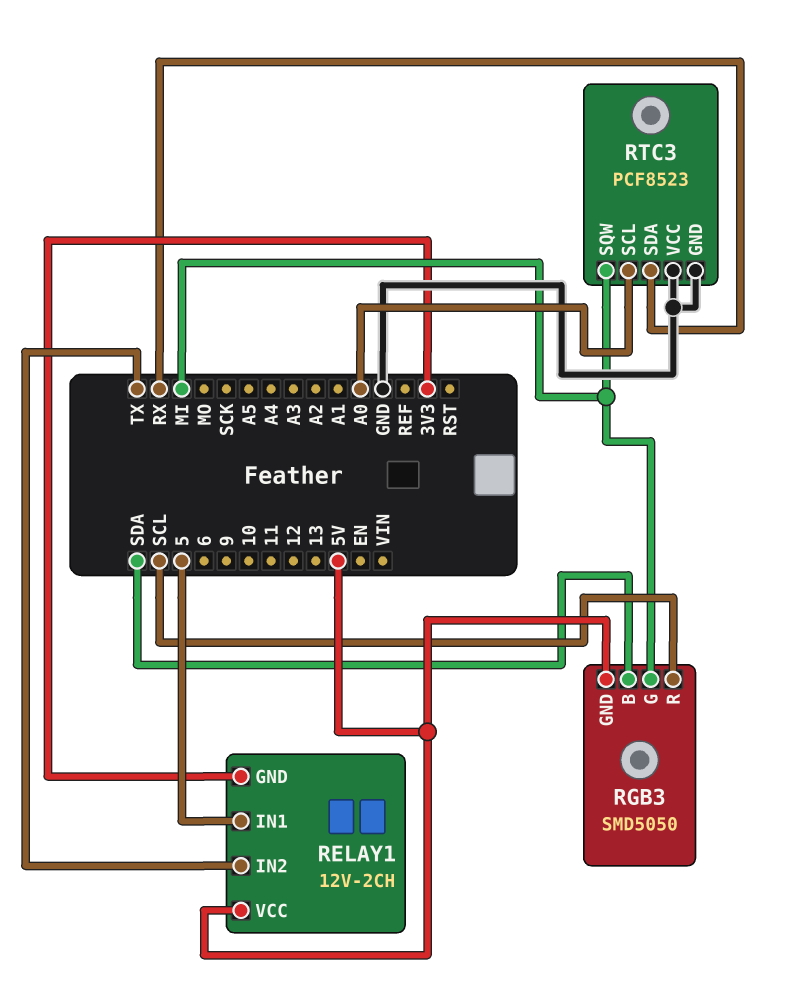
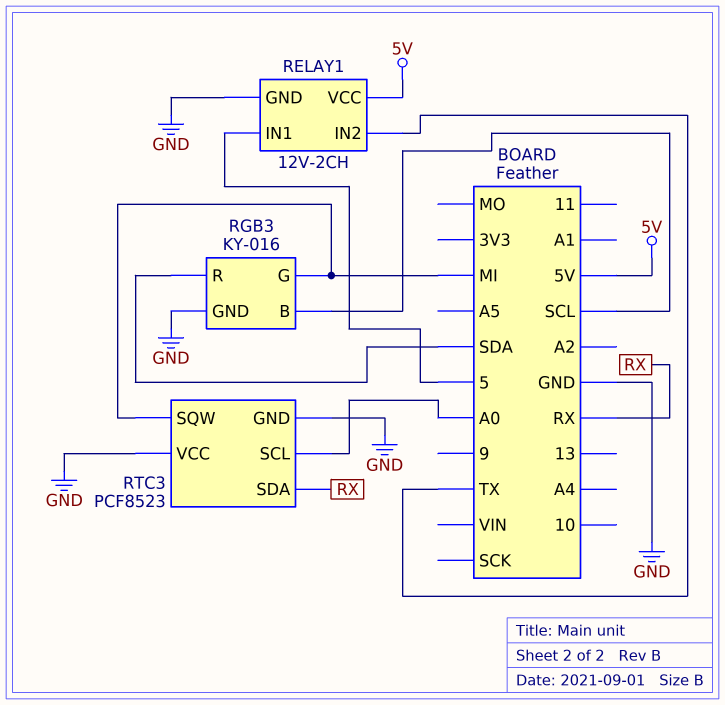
RELAY1 pin GND: 3V3 -> GND
RGB3: SMD5050 -> KY-016
RGB3 pin B: SDA -> SCL
RGB3 pin GND: 5V -> GND
RGB3 pin R: SCL -> SDA

